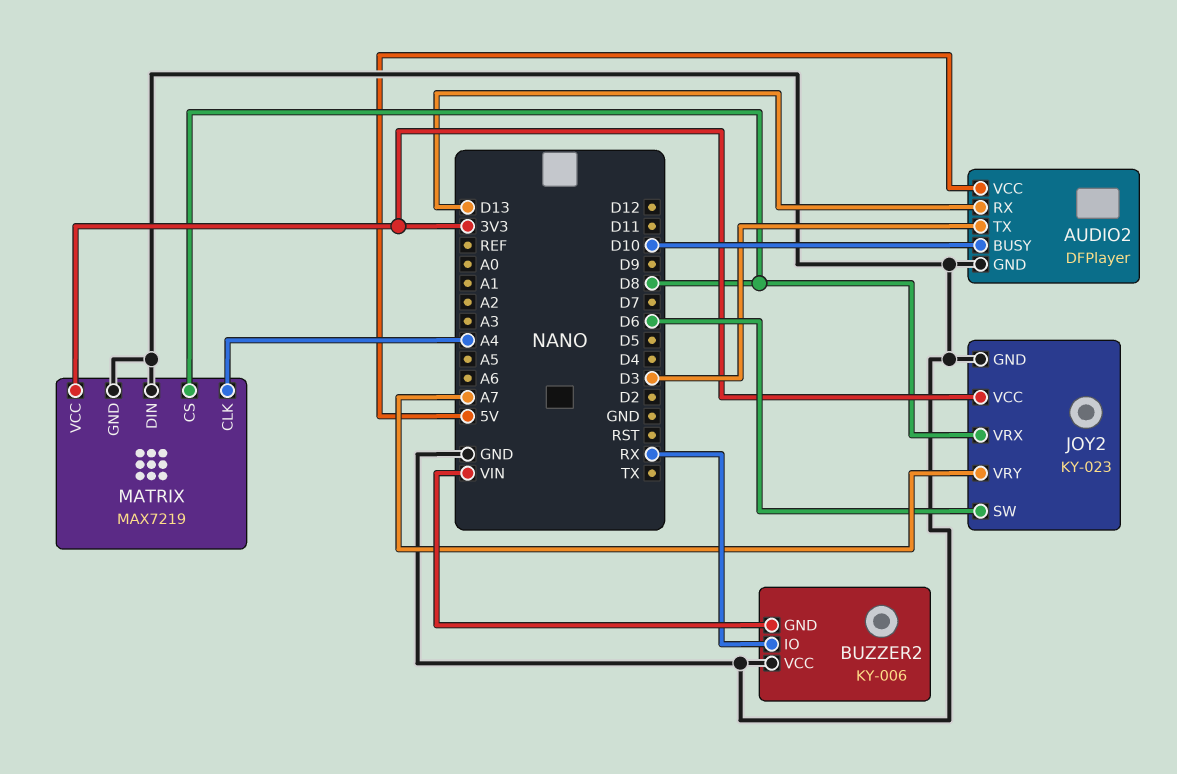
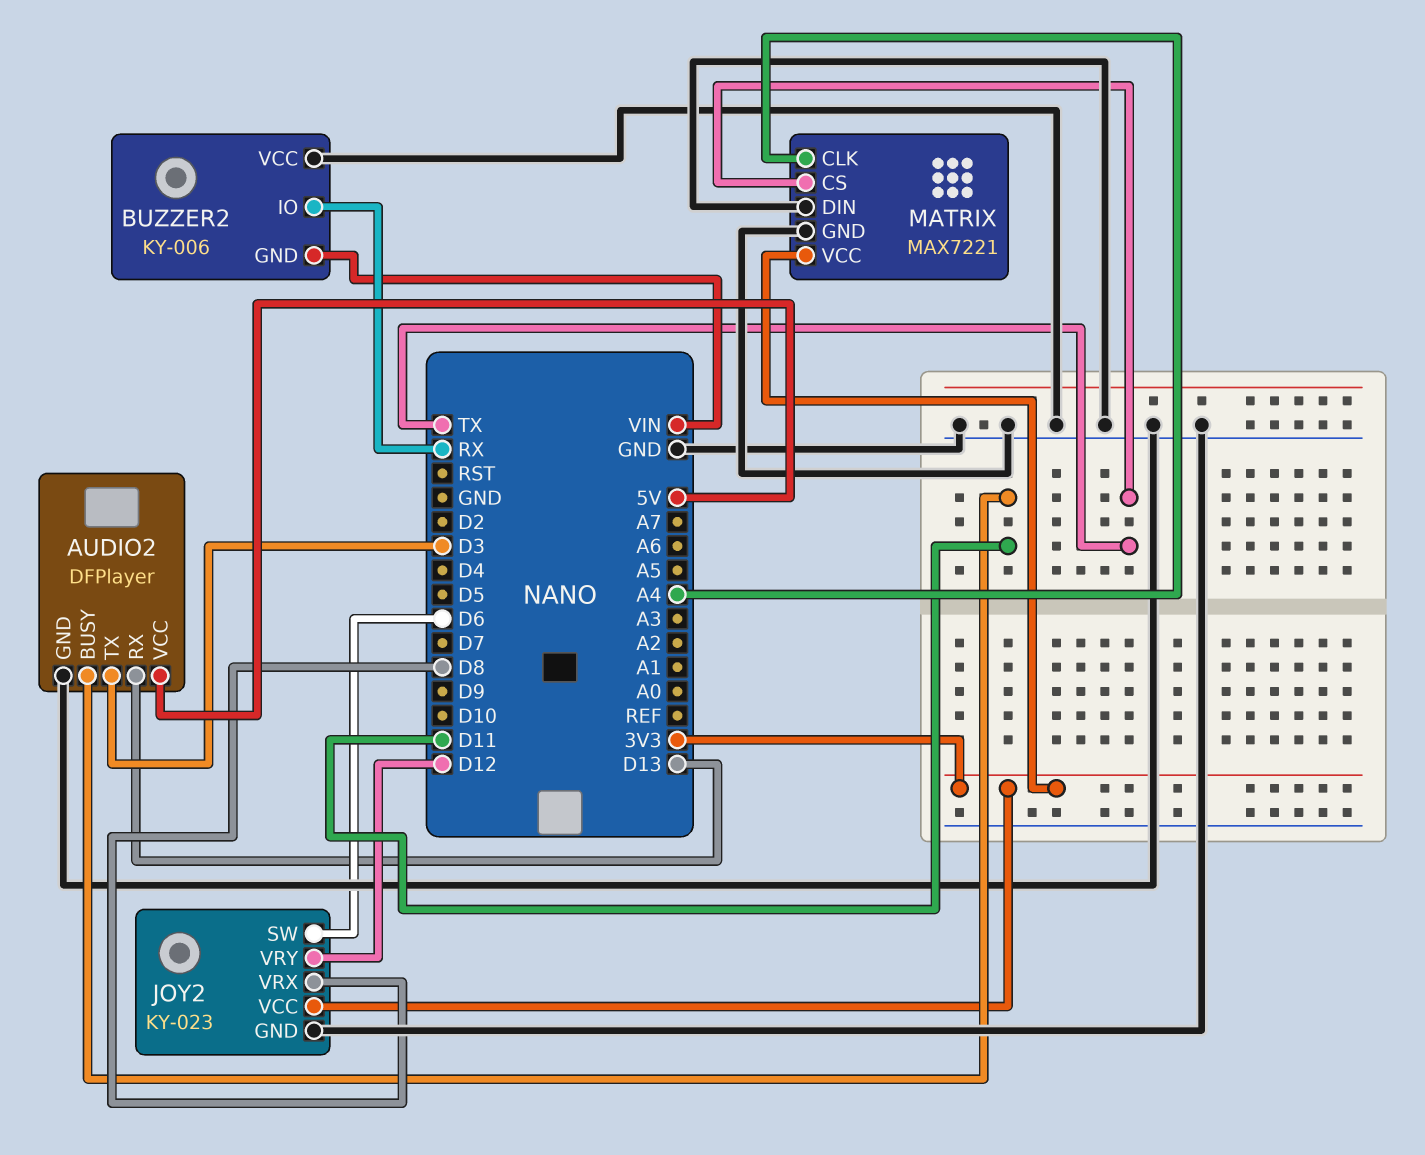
AUDIO2 pin BUSY: D10 -> D11
JOY2 pin VRY: A7 -> D12
MATRIX: MAX7219 -> MAX7221
MATRIX pin CS: D8 -> TX

